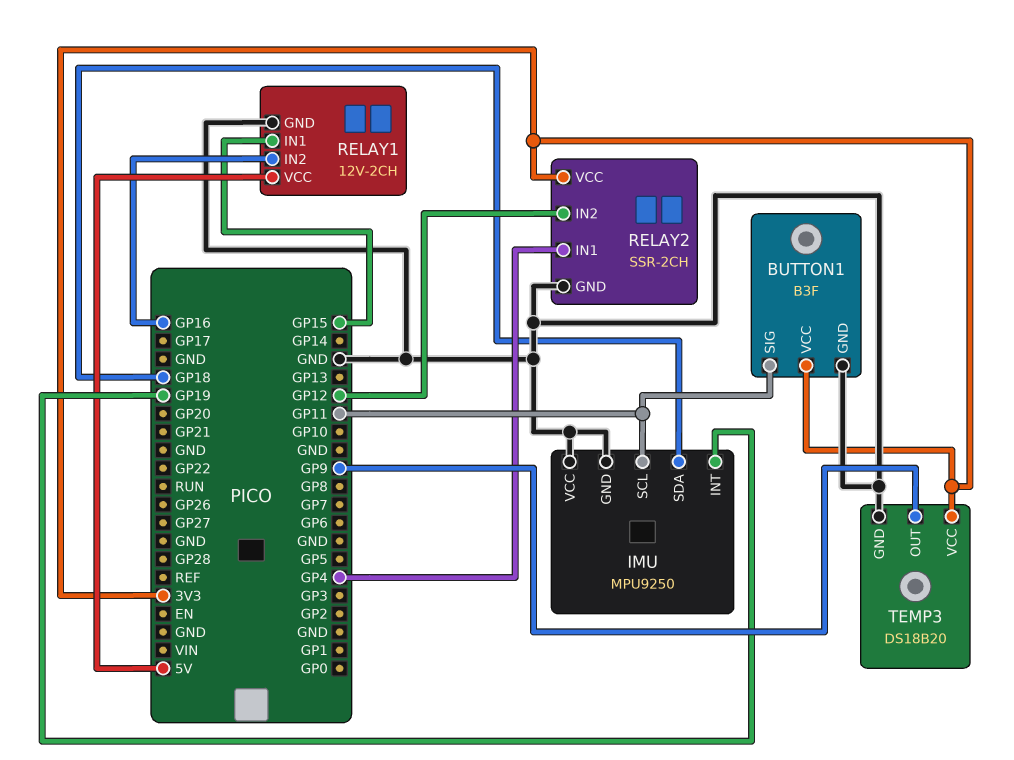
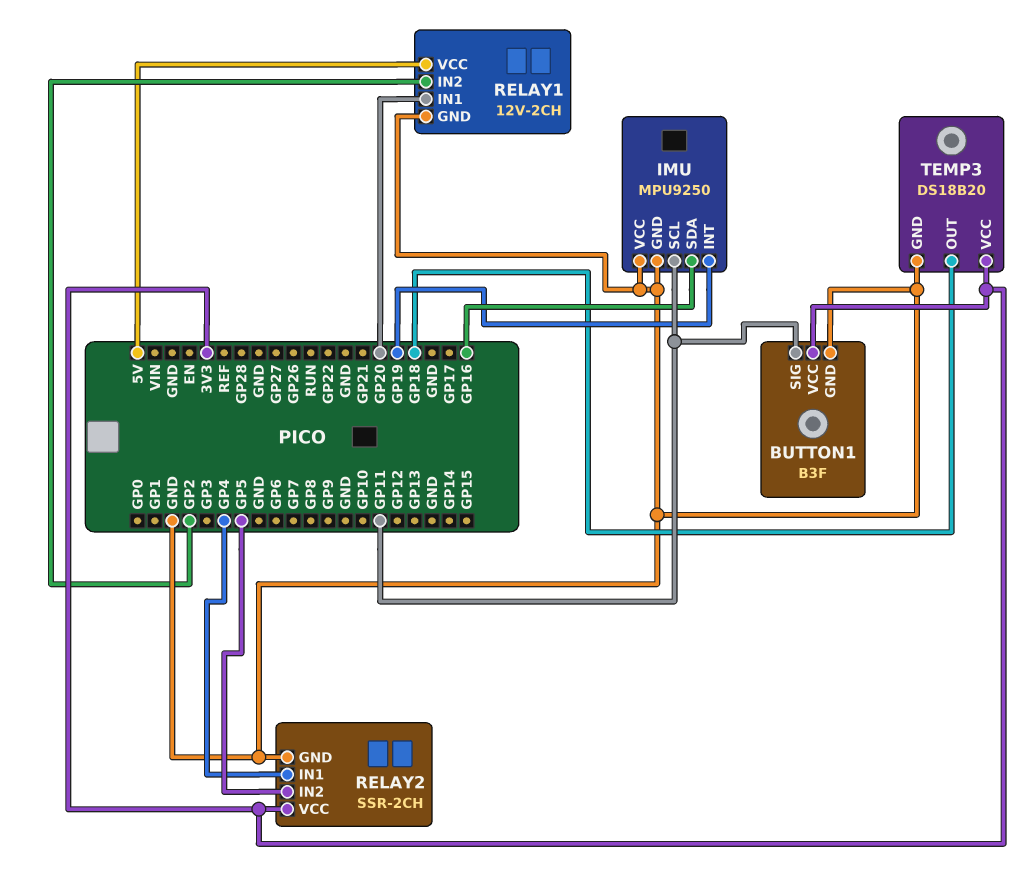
IMU pin SDA: GP18 -> GP16
RELAY1 pin IN1: GP15 -> GP20
RELAY1 pin IN2: GP16 -> GP2
RELAY2 pin IN2: GP12 -> GP5
TEMP3 pin OUT: GP9 -> GP18

